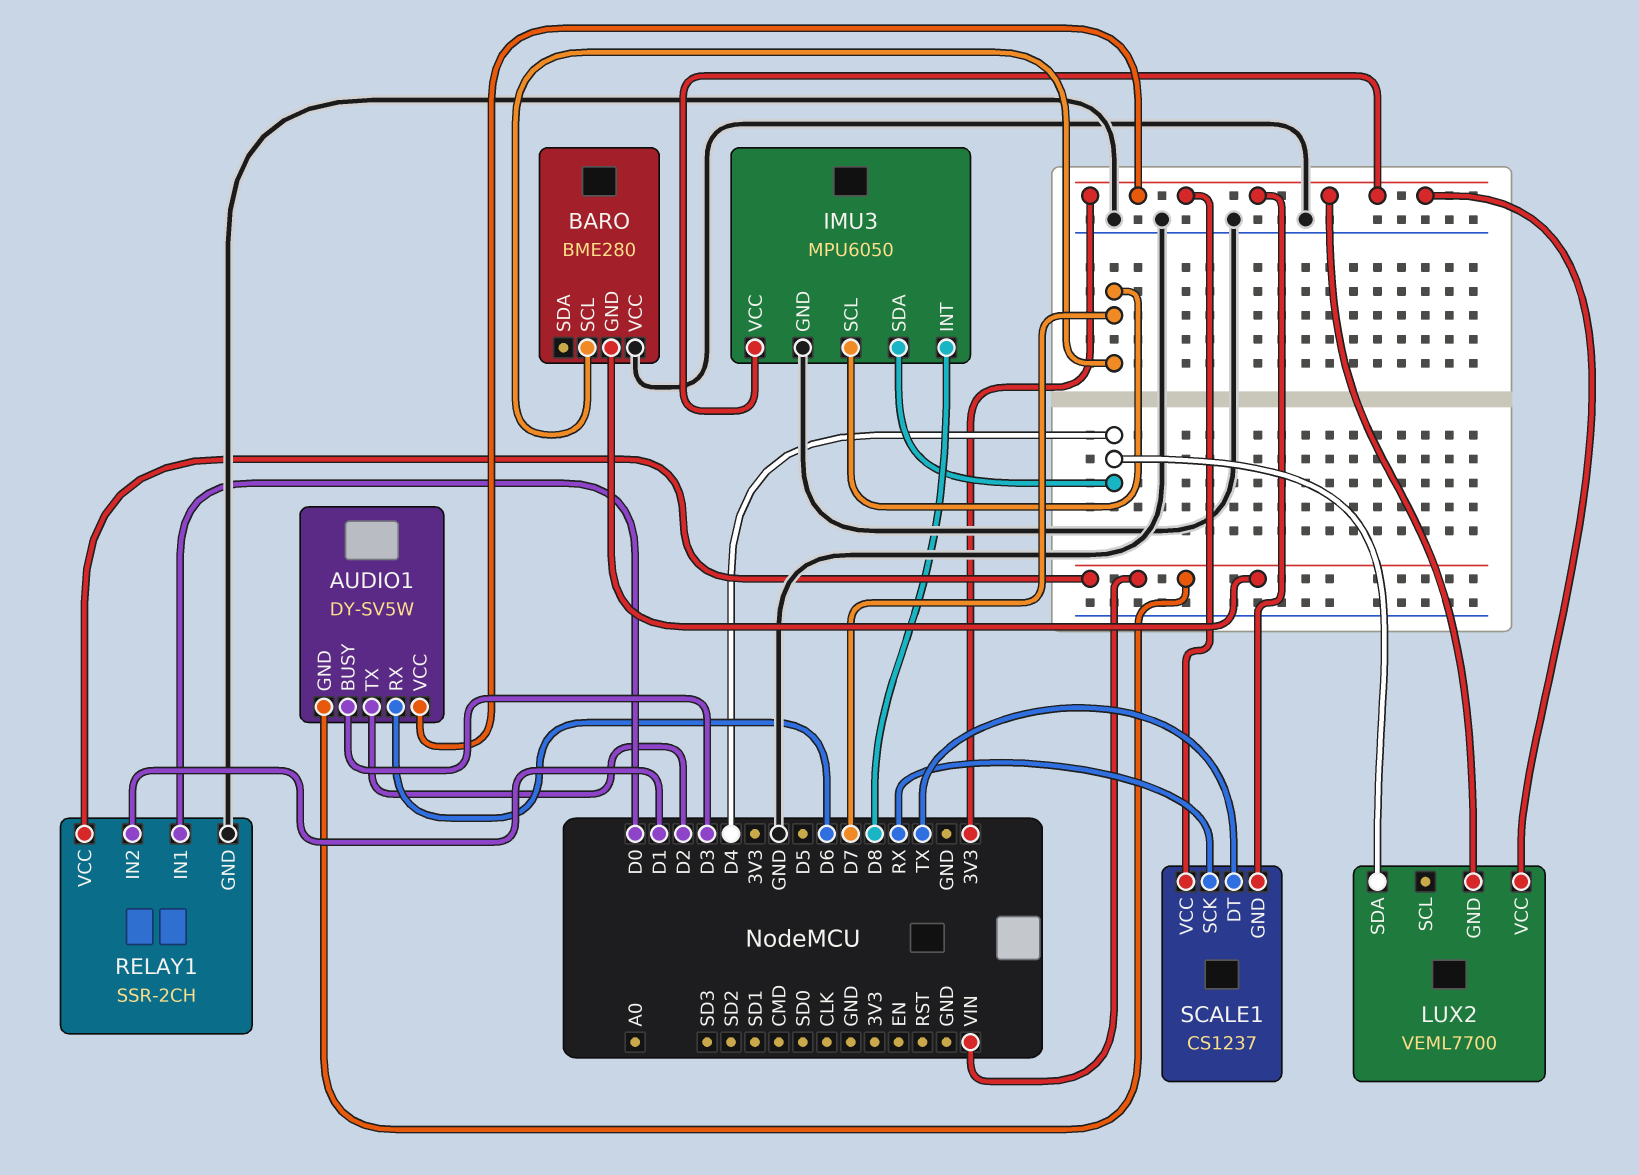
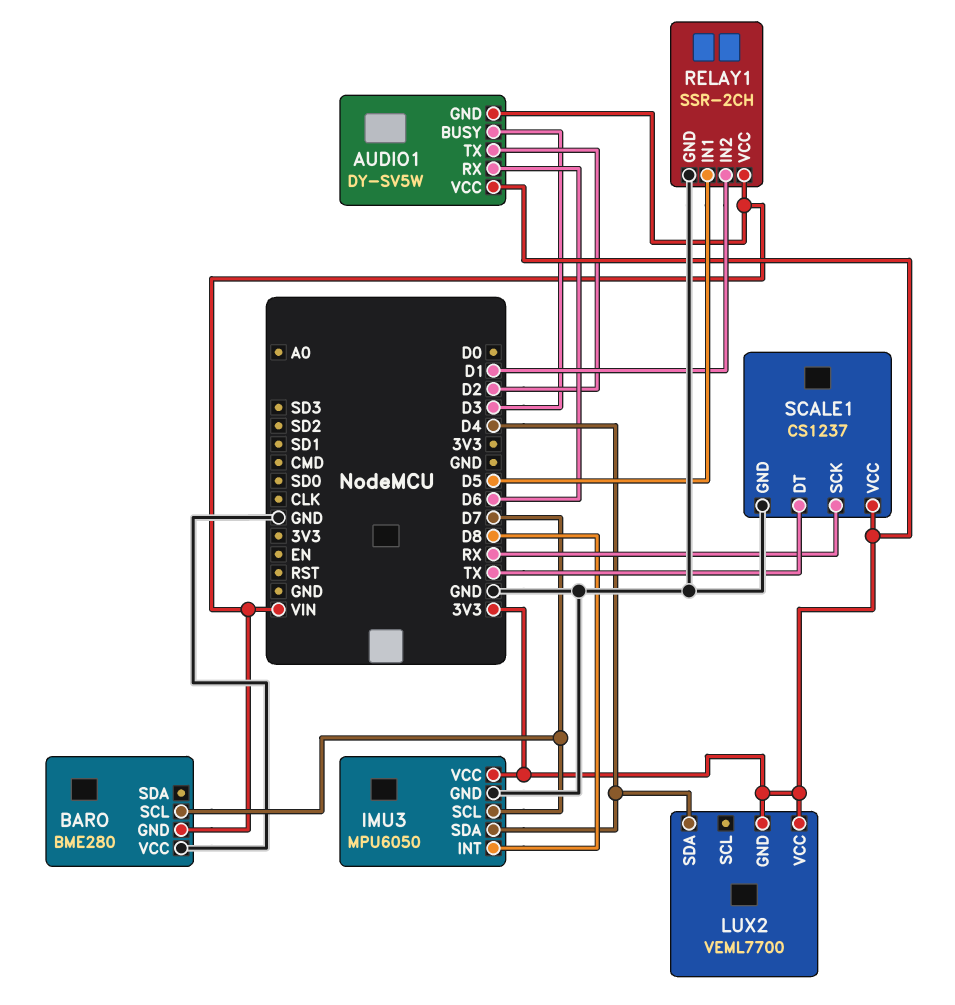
RELAY1 pin IN1: D0 -> D5
SCALE1 pin GND: 3V3 -> GND

